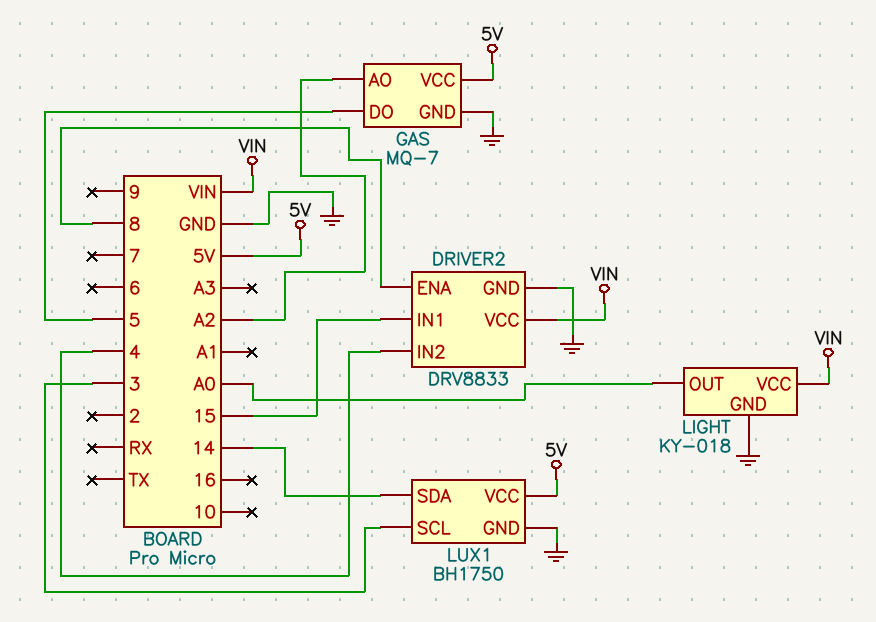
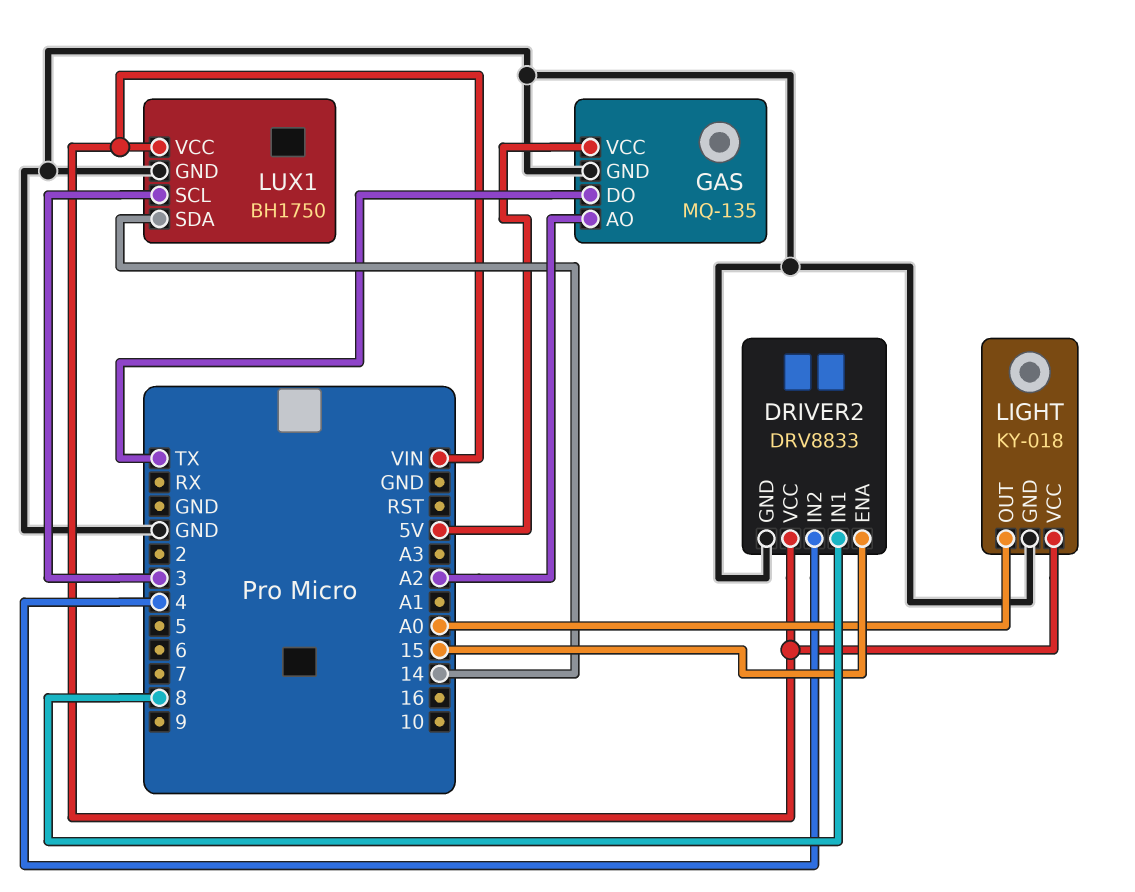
DRIVER2 pin ENA: 8 -> 15
DRIVER2 pin IN1: 15 -> 8
GAS: MQ-7 -> MQ-135
GAS pin DO: 5 -> TX
LUX1 pin VCC: 5V -> VIN

